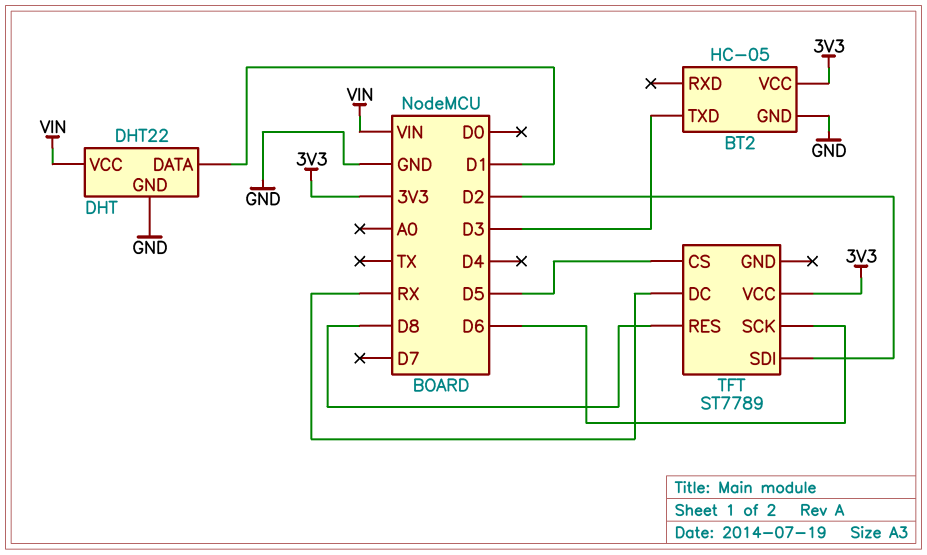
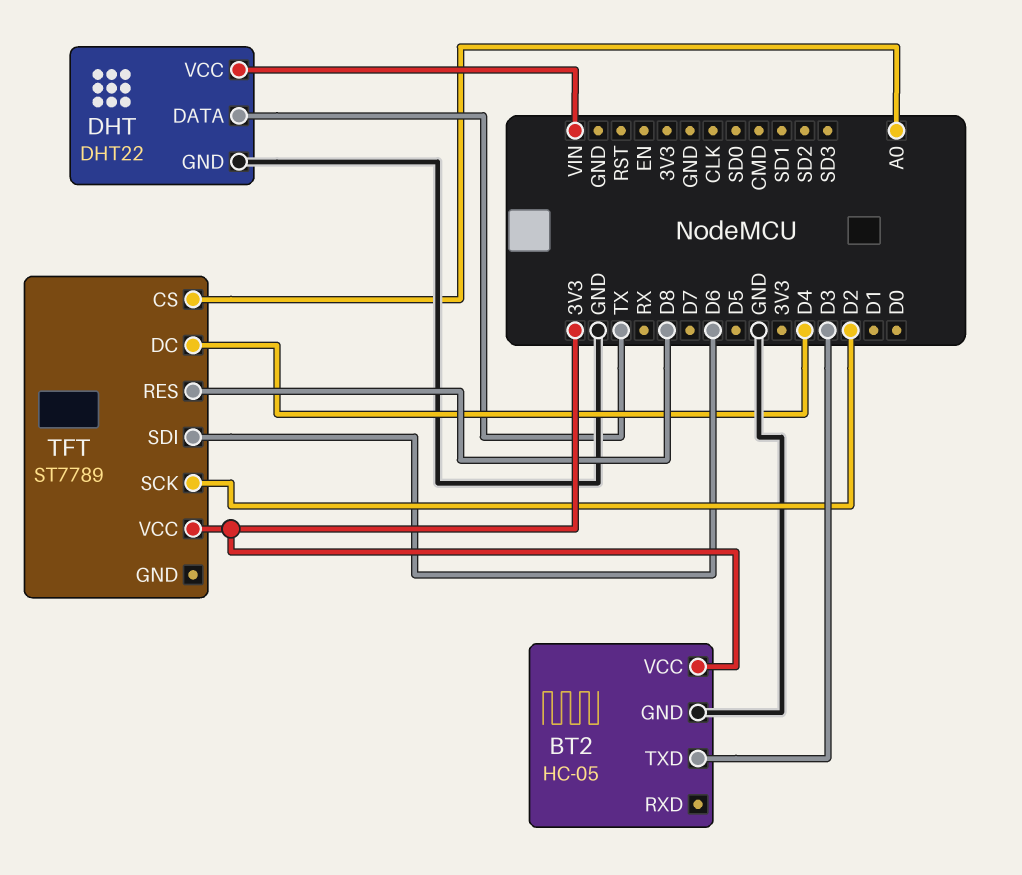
DHT pin DATA: D1 -> TX
TFT pin CS: D5 -> A0
TFT pin DC: RX -> D4
TFT pin SCK: D6 -> D2
TFT pin SDI: D2 -> D6

